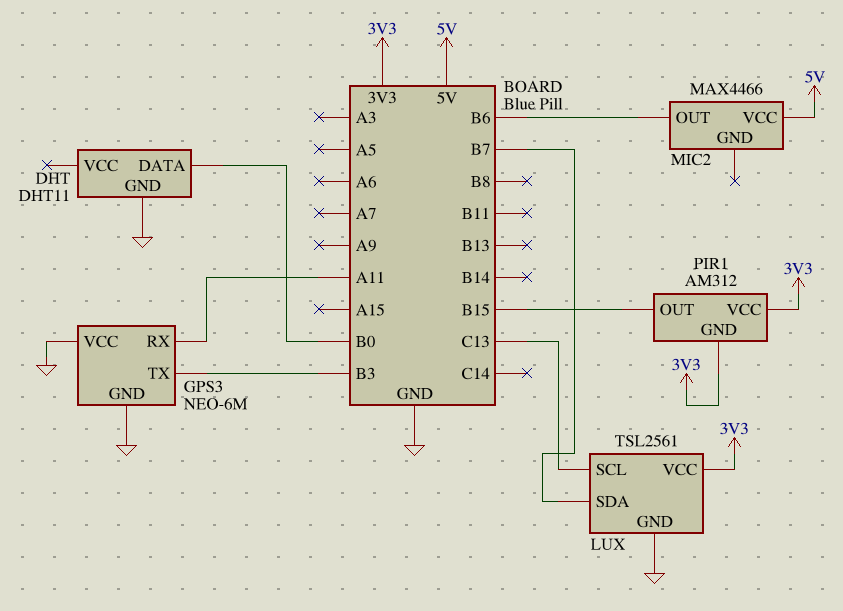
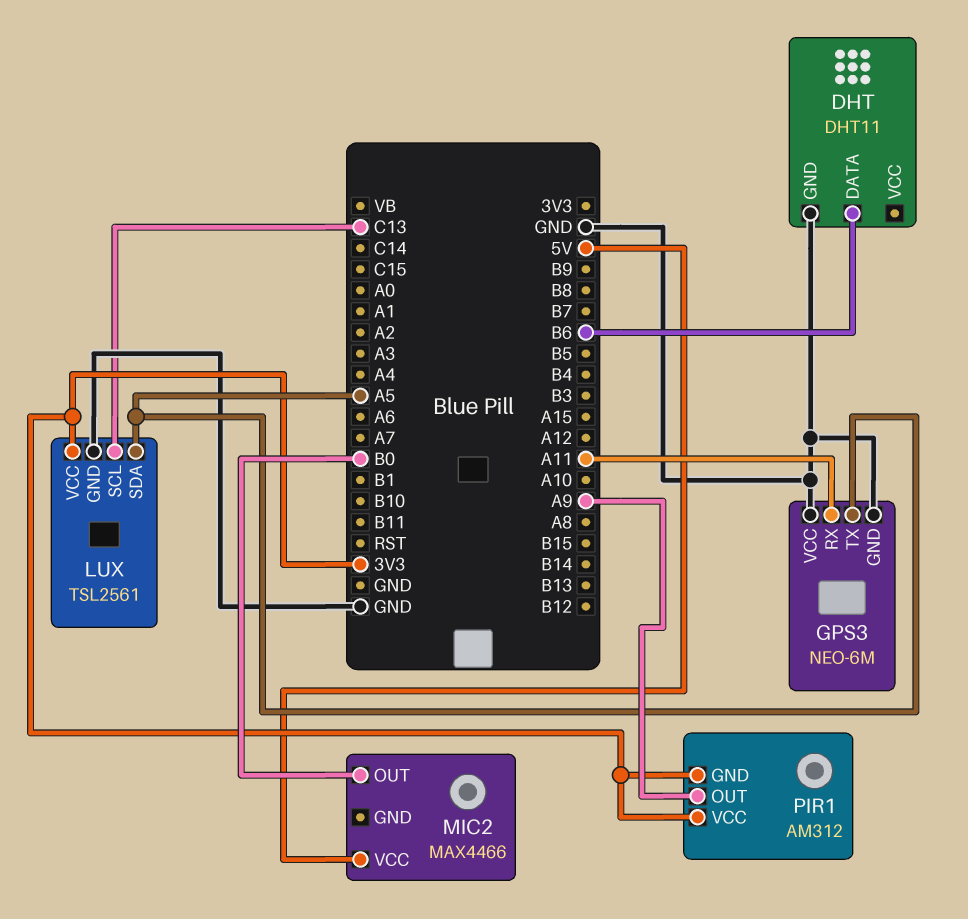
DHT pin DATA: B0 -> B6
GPS3 pin TX: B3 -> A5
LUX pin SDA: B7 -> A5
MIC2 pin OUT: B6 -> B0
PIR1 pin OUT: B15 -> A9

